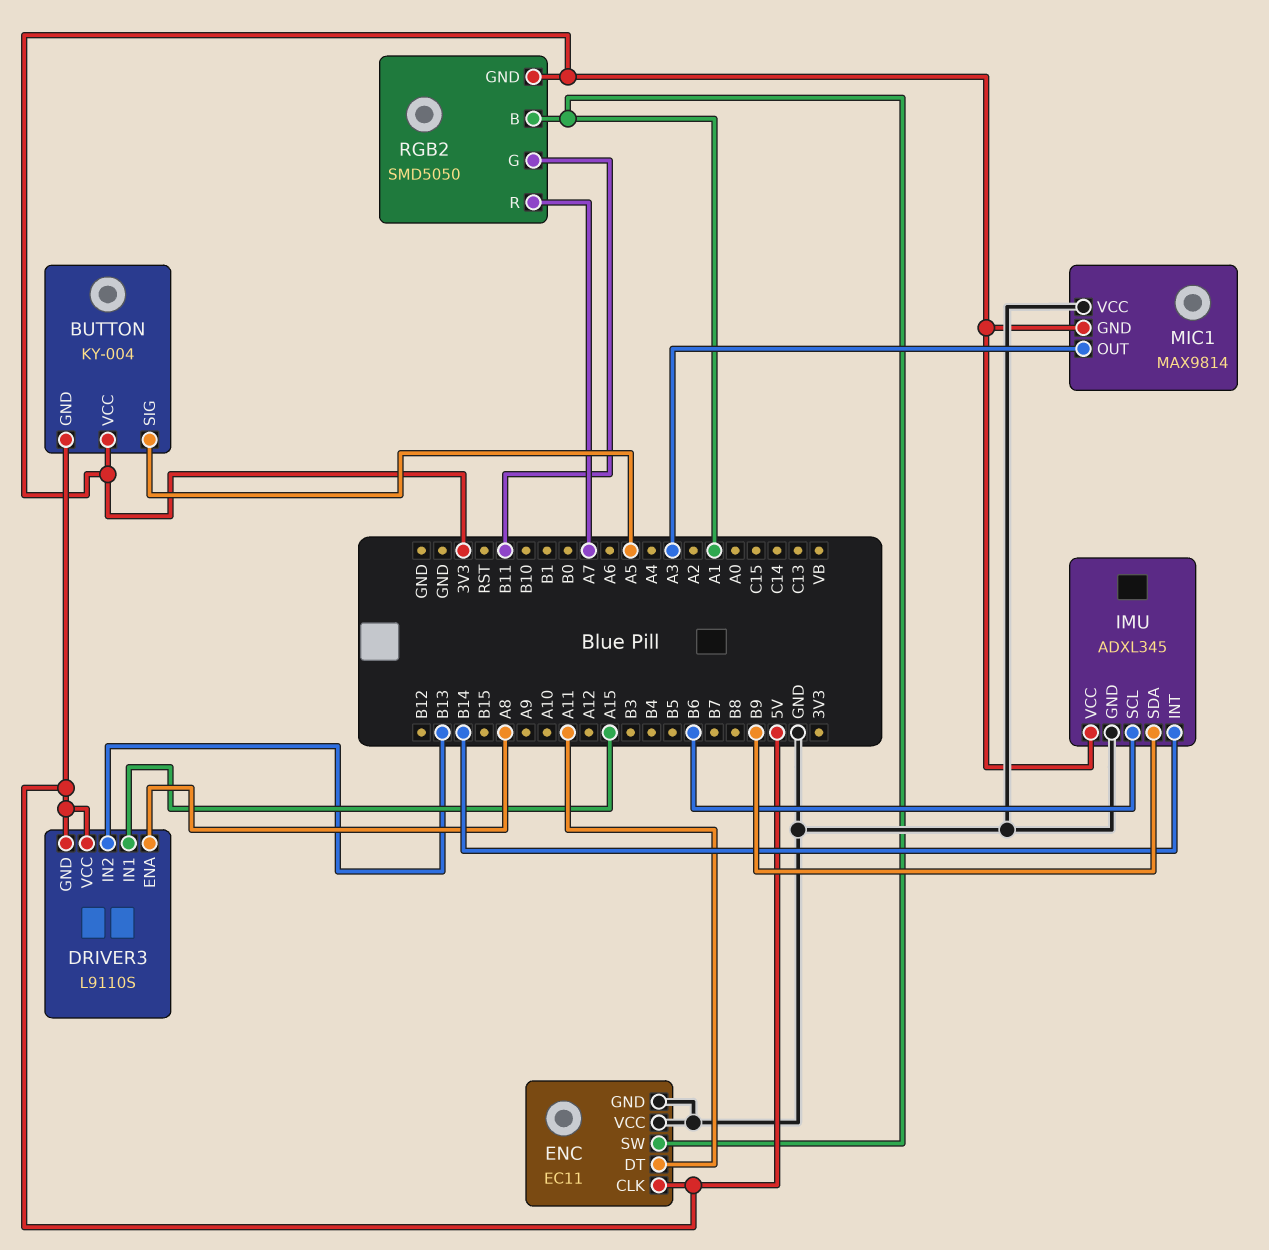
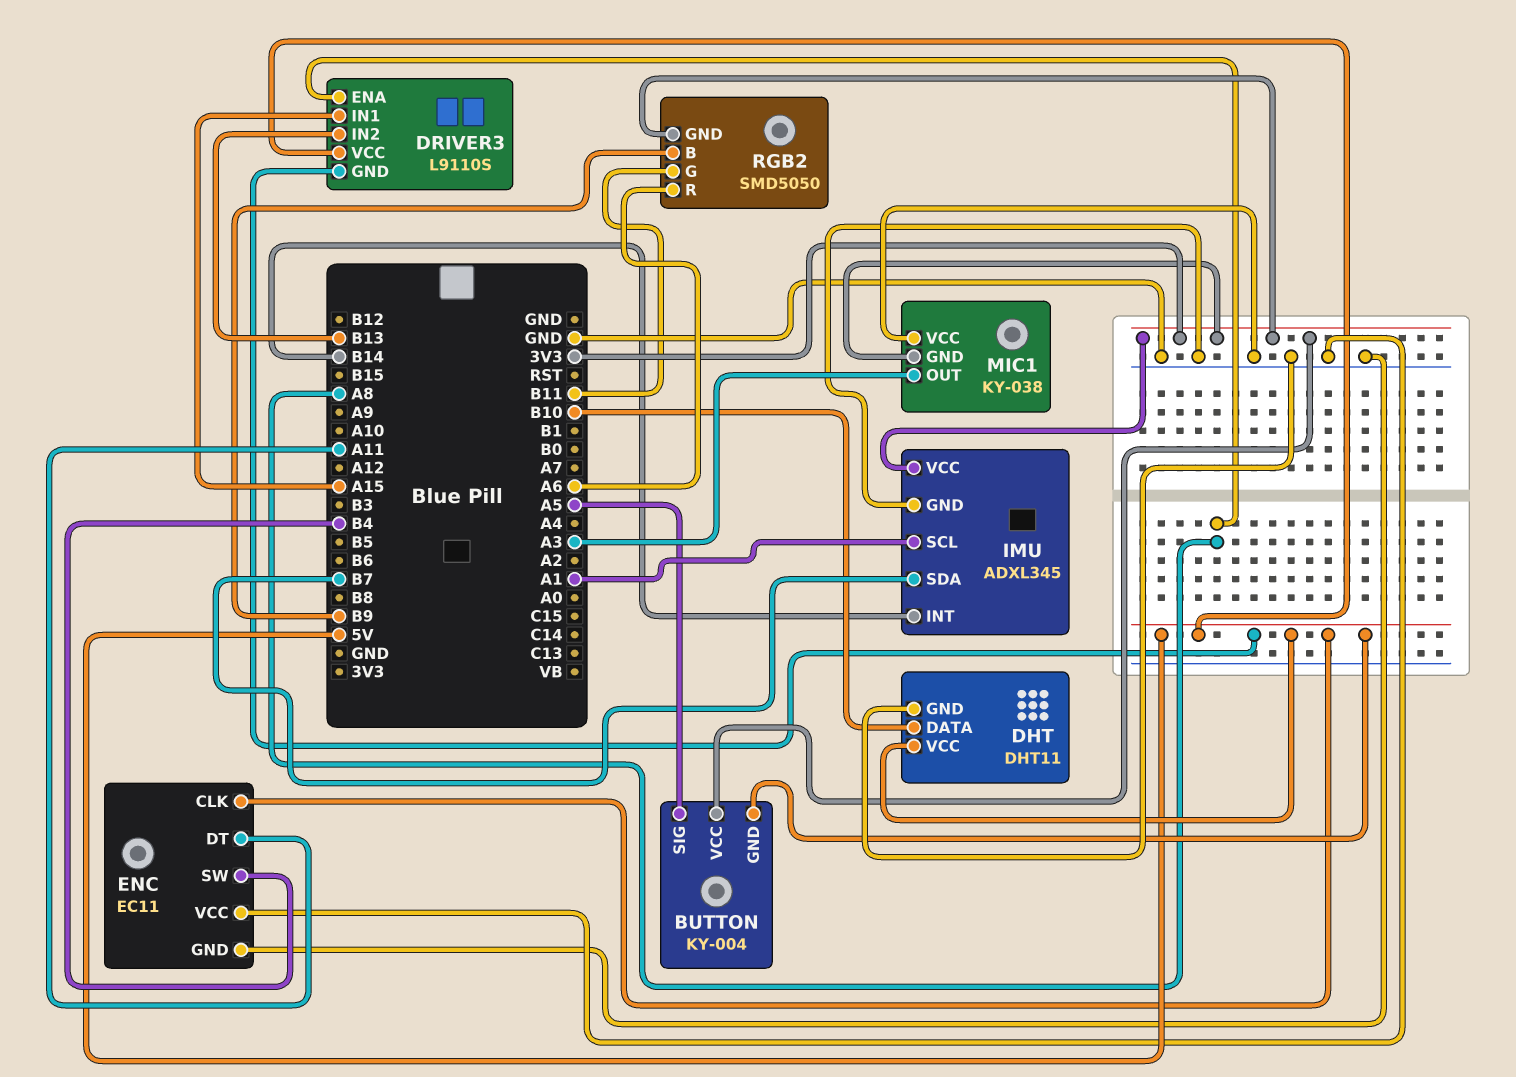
DHT: none -> DHT11
DHT pin DATA: none -> B10
DHT pin GND: none -> GND
DHT pin VCC: none -> 5V
ENC pin SW: A1 -> B4
IMU pin SCL: B6 -> A1
IMU pin SDA: B9 -> B7
MIC1: MAX9814 -> KY-038
RGB2 pin B: A1 -> B9
RGB2 pin R: A7 -> A6

